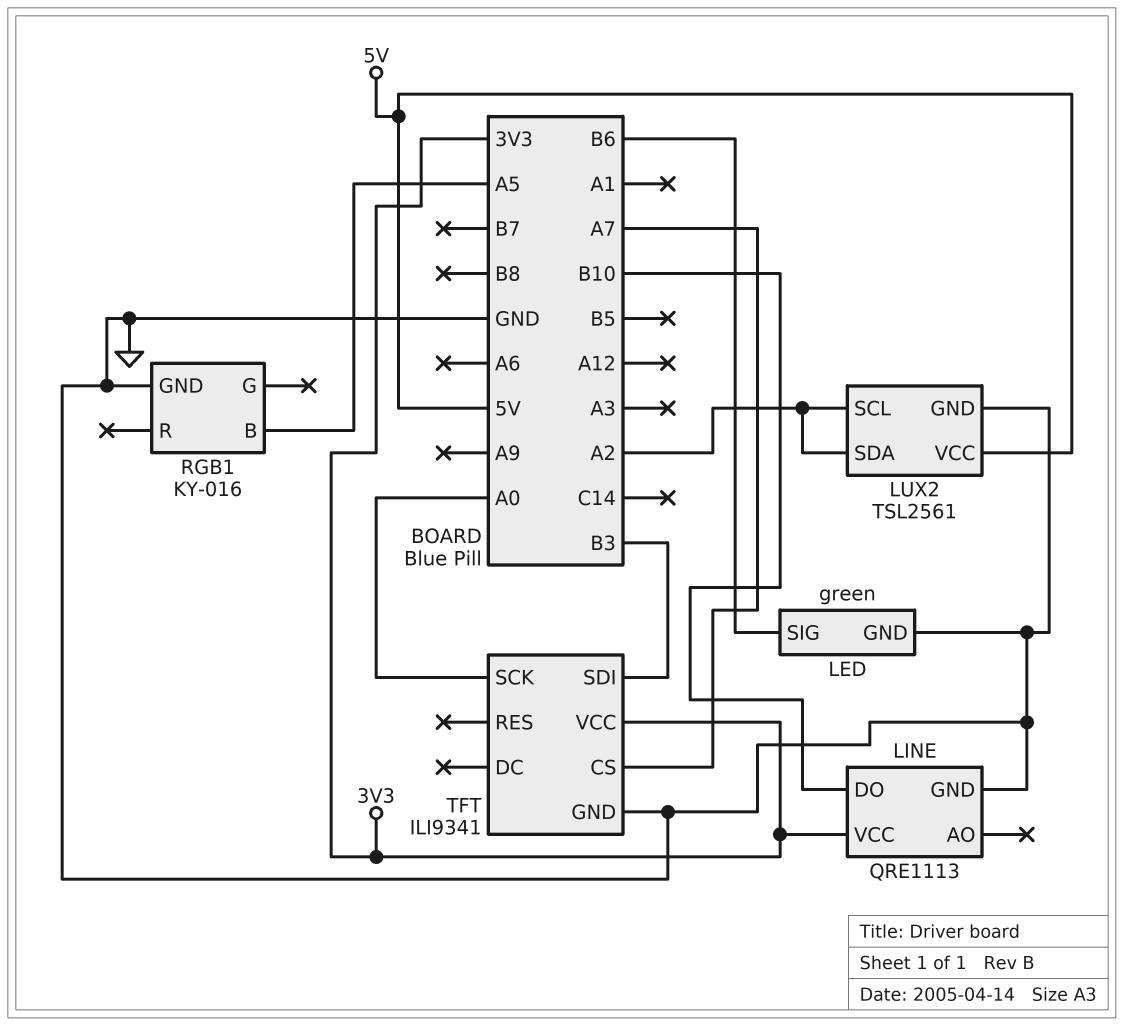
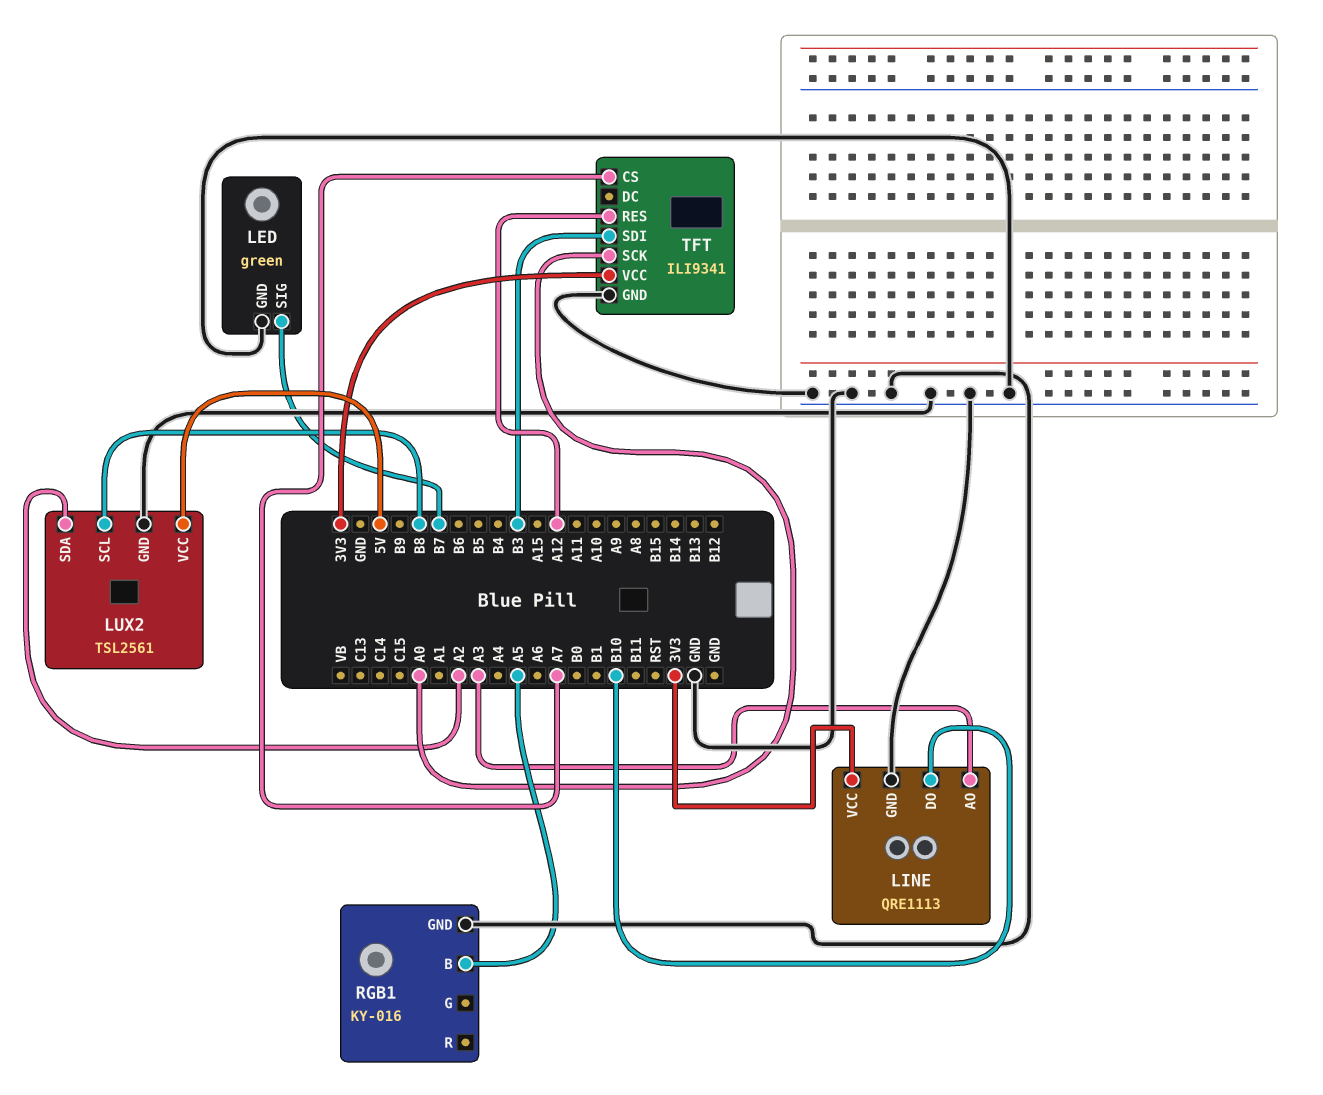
LED pin SIG: B6 -> B7
LINE pin AO: none -> A3
LUX2 pin SCL: A2 -> B8
TFT pin RES: none -> A12

